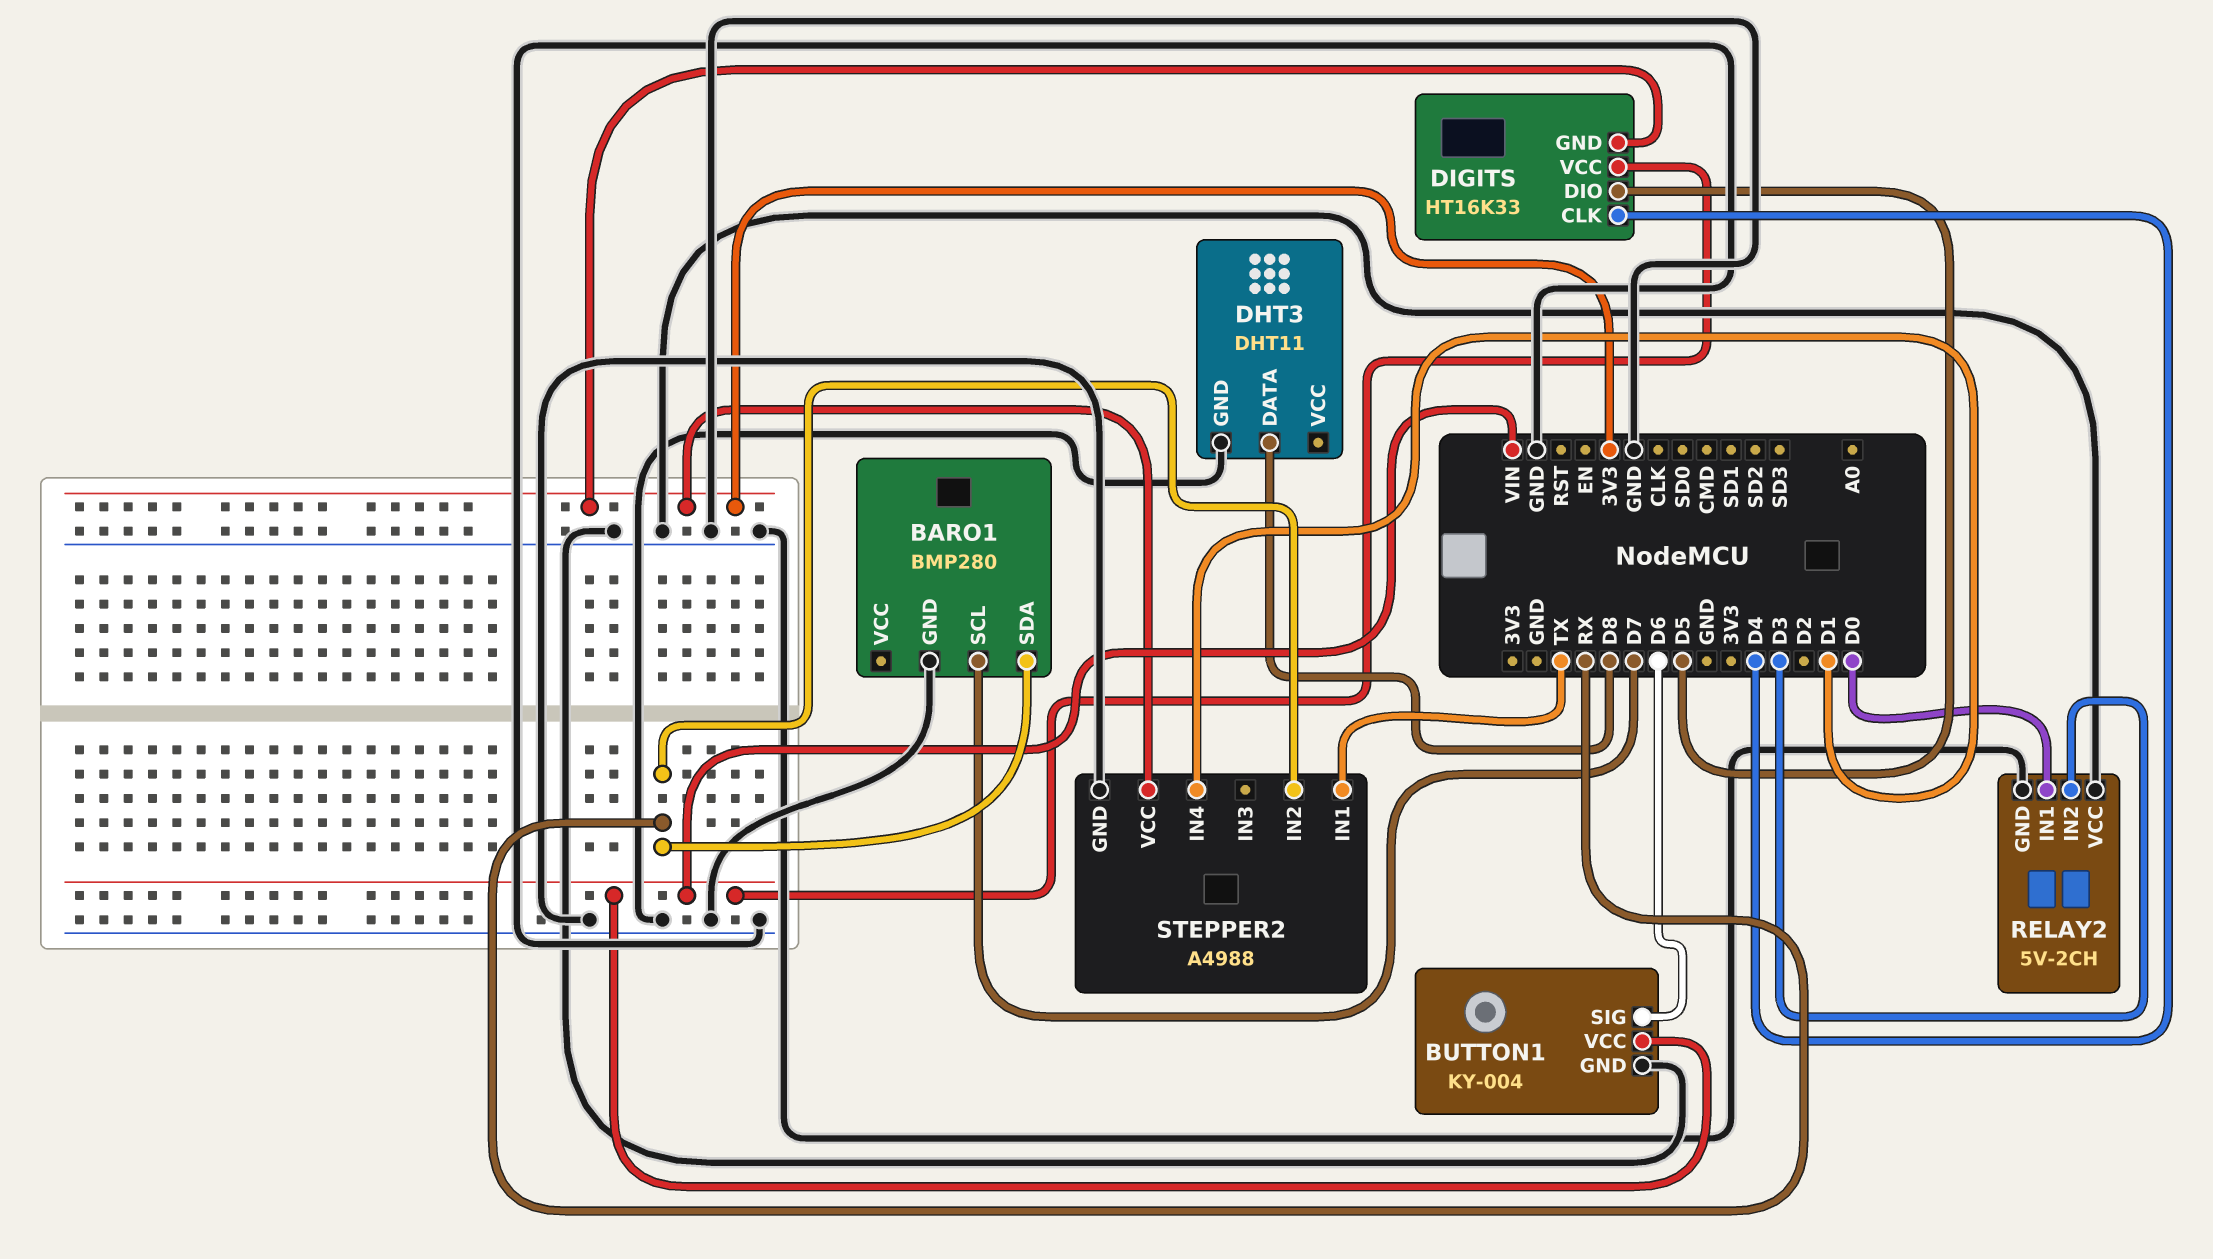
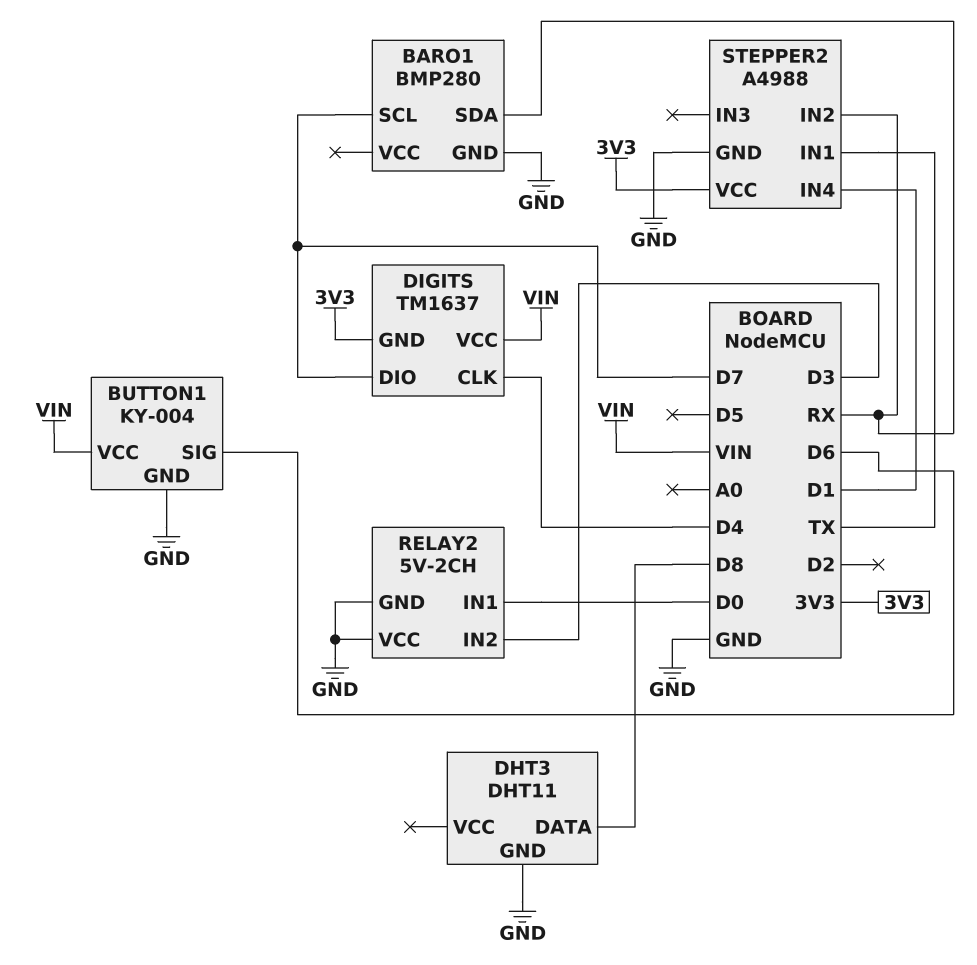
DIGITS: HT16K33 -> TM1637
DIGITS pin DIO: D5 -> D7

